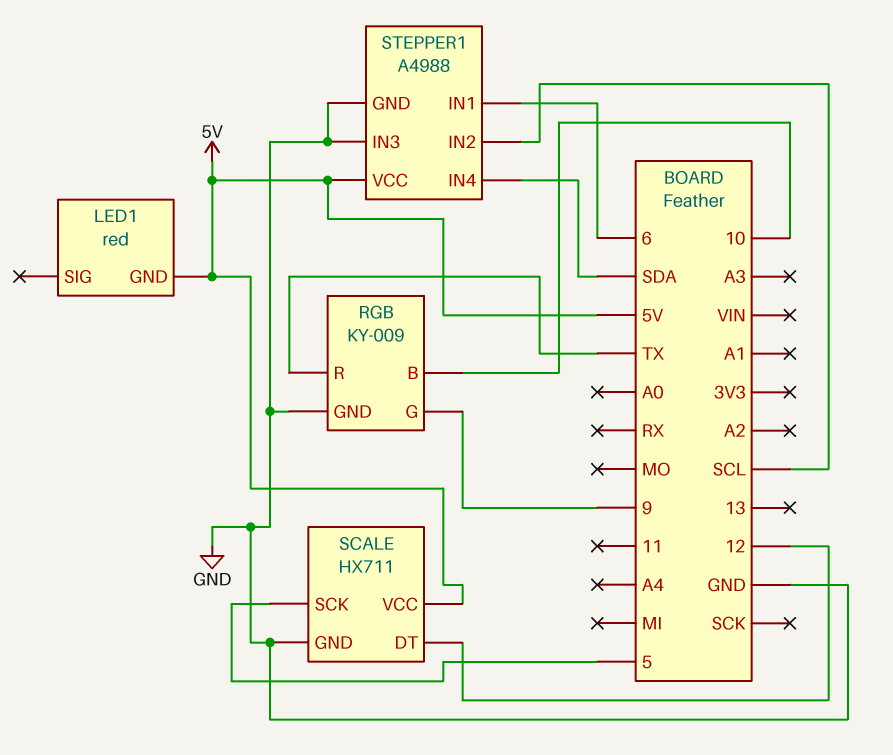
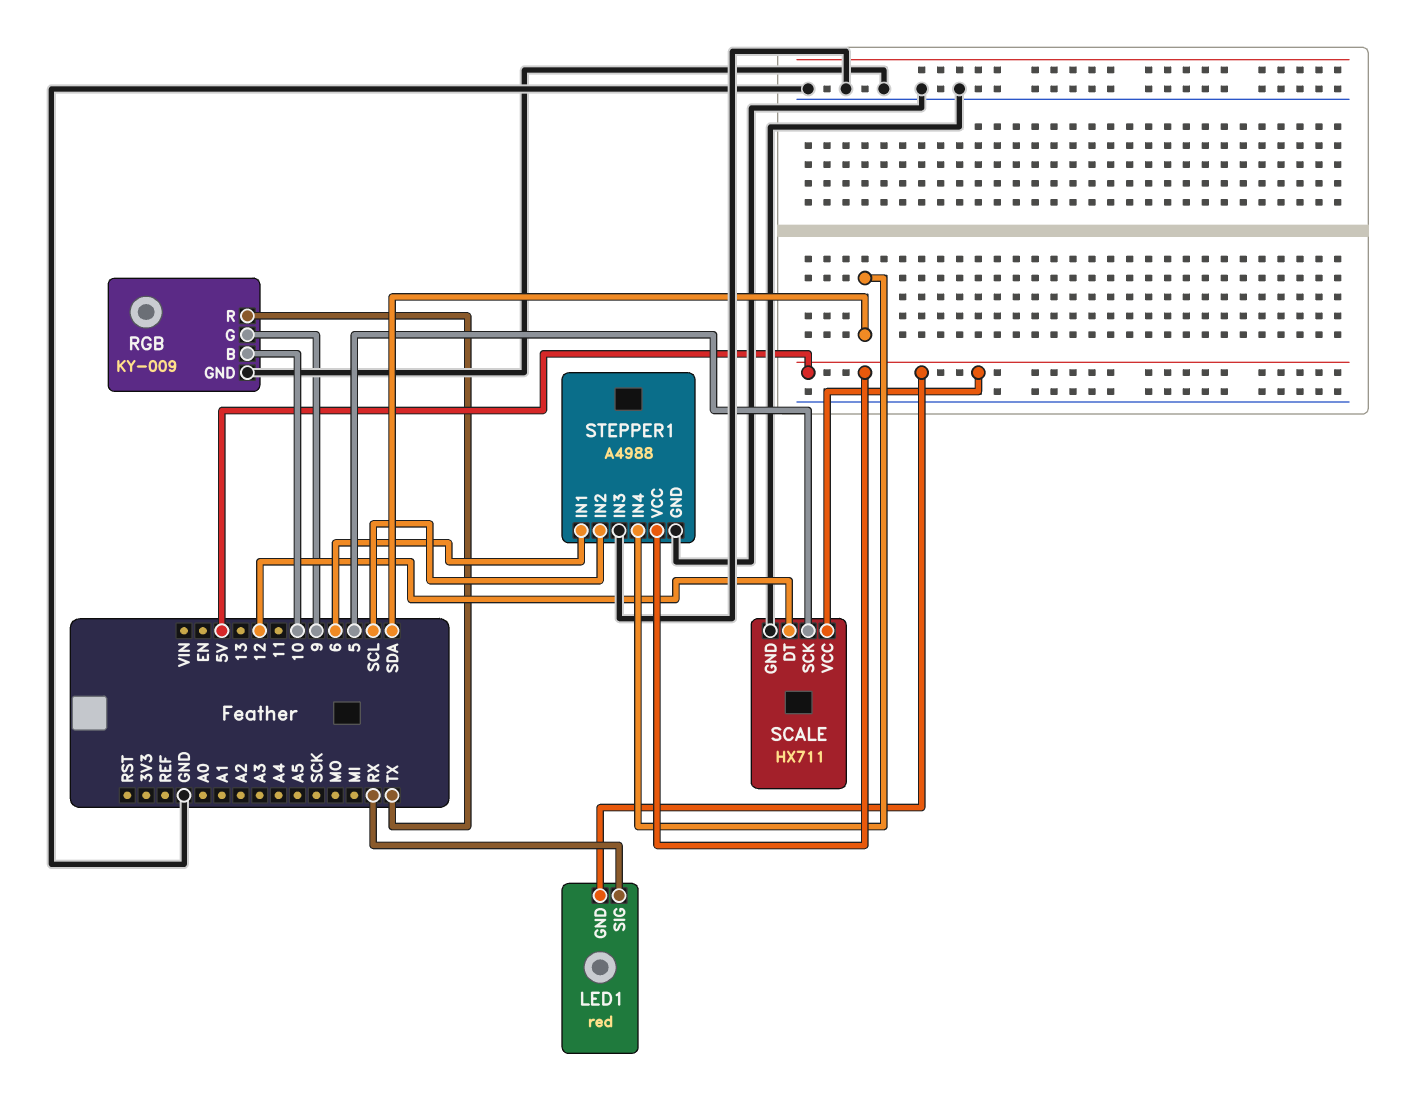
LED1 pin SIG: none -> RX

